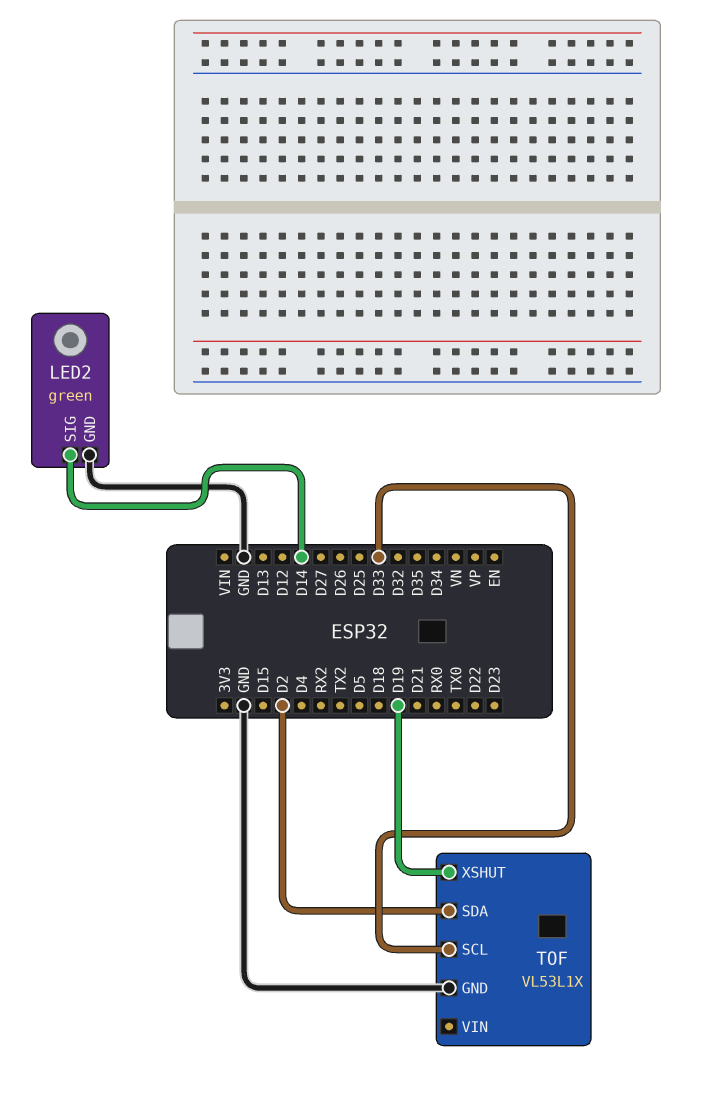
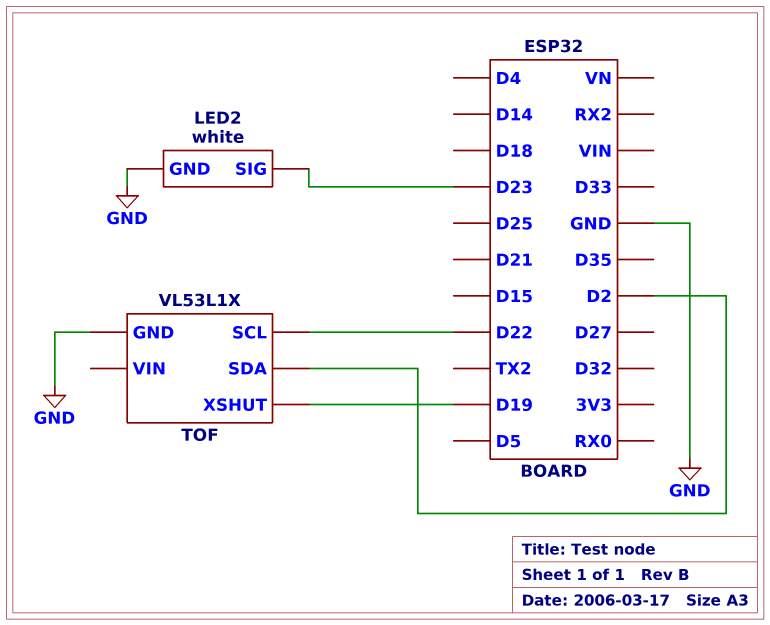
LED2: green -> white
LED2 pin SIG: D14 -> D23
TOF pin SCL: D33 -> D22

